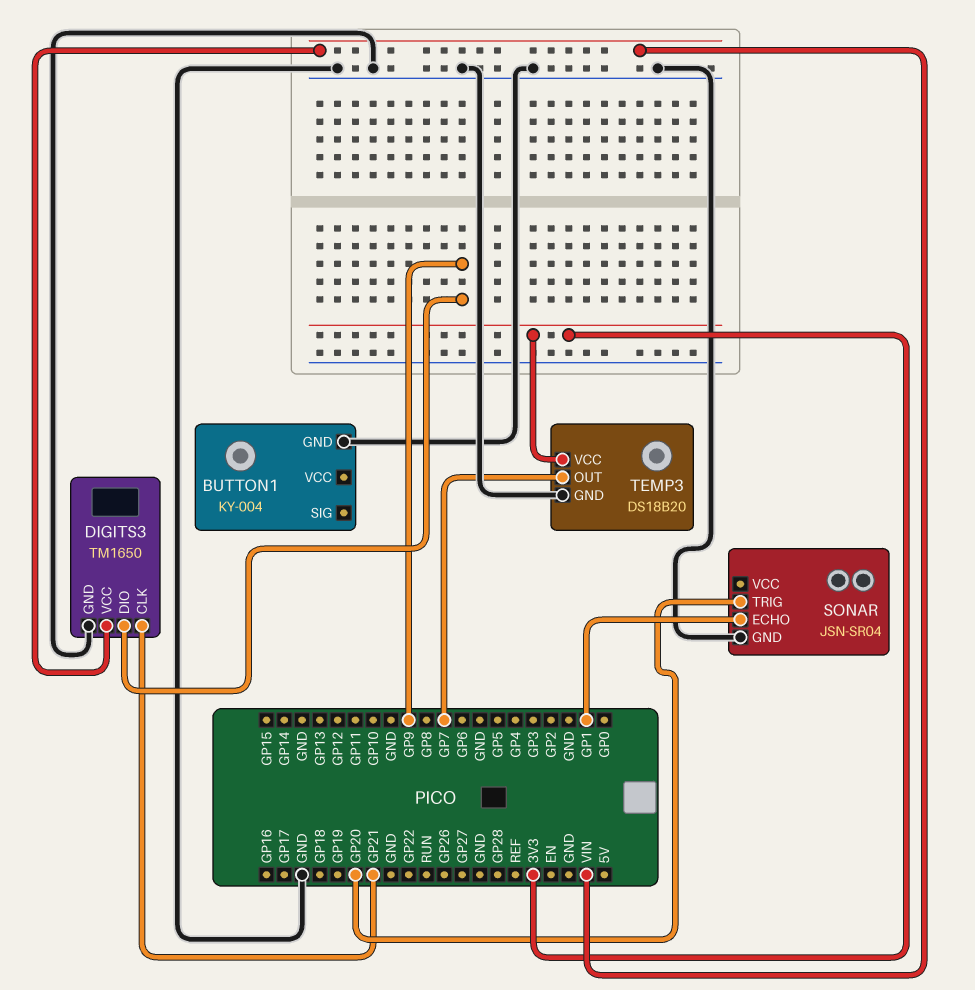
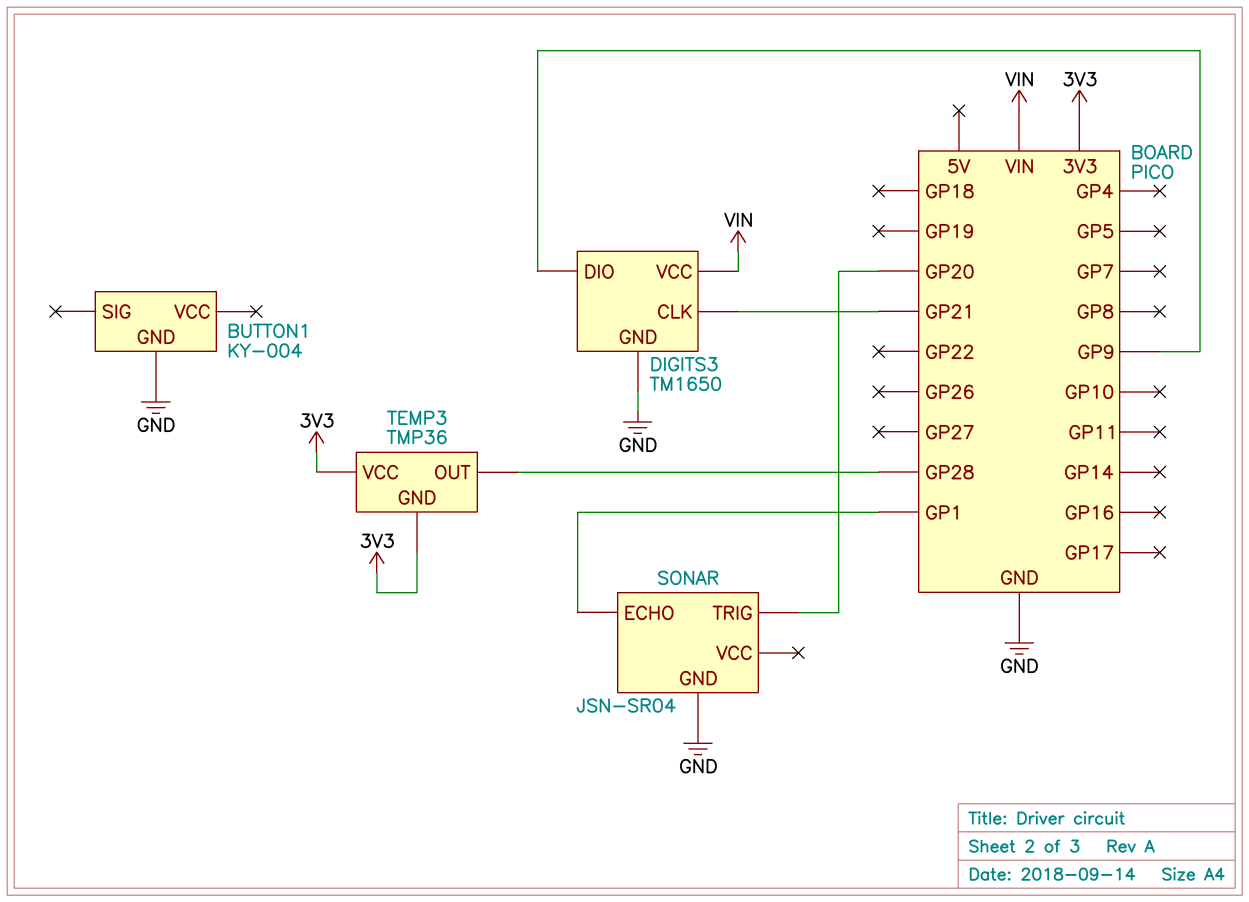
TEMP3: DS18B20 -> TMP36
TEMP3 pin GND: GND -> 3V3
TEMP3 pin OUT: GP7 -> GP28

